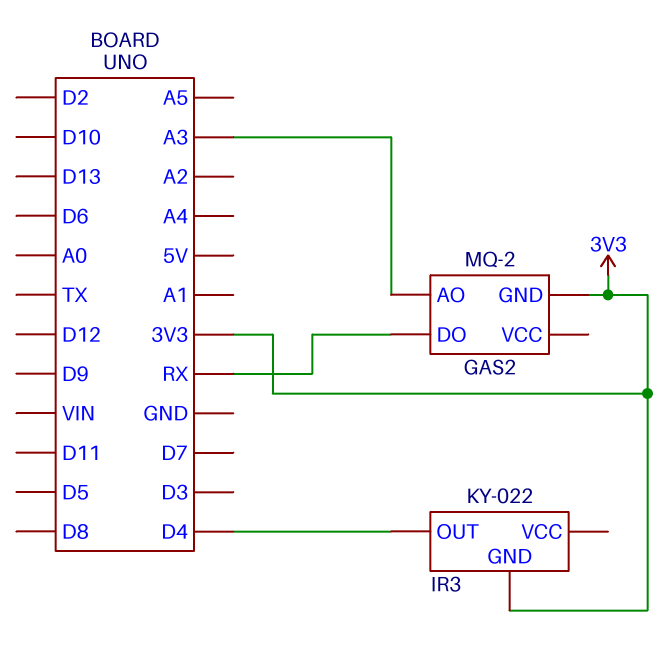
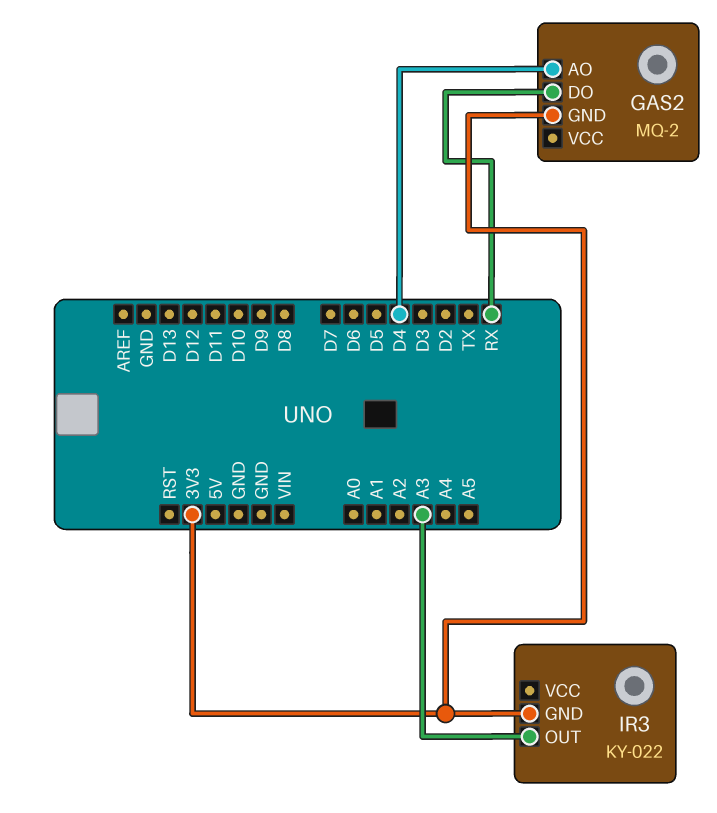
GAS2 pin AO: A3 -> D4
IR3 pin OUT: D4 -> A3

